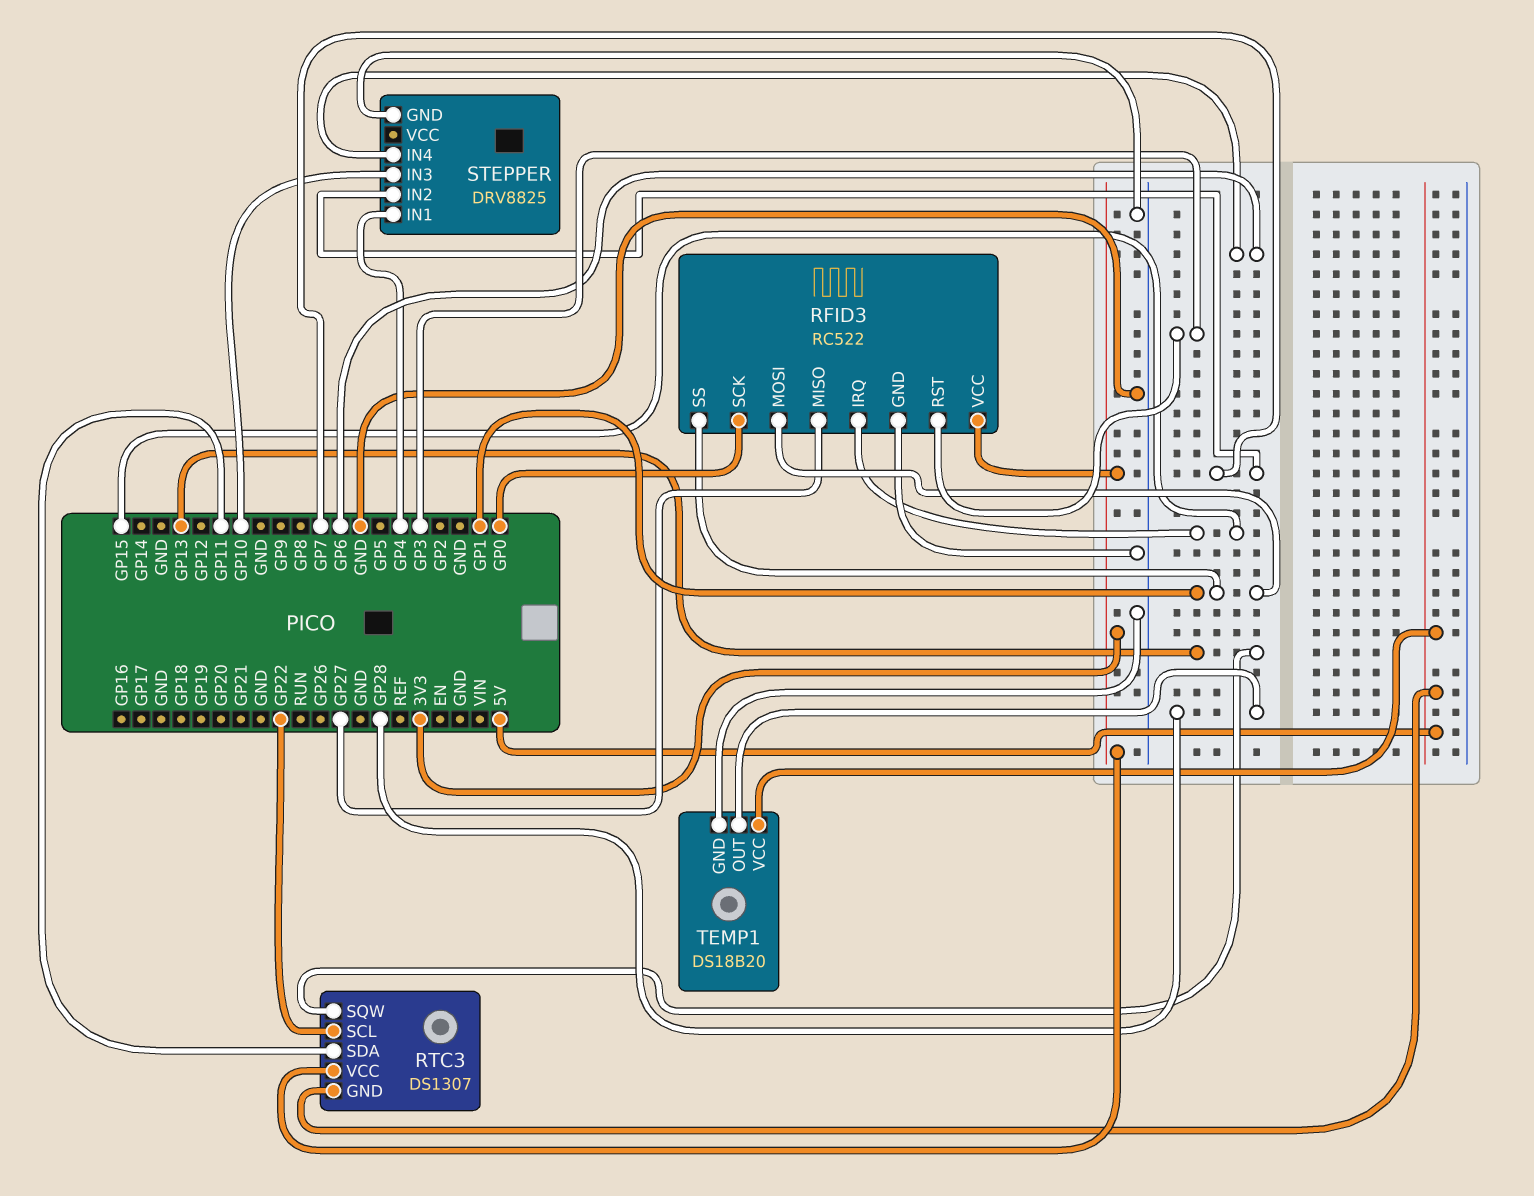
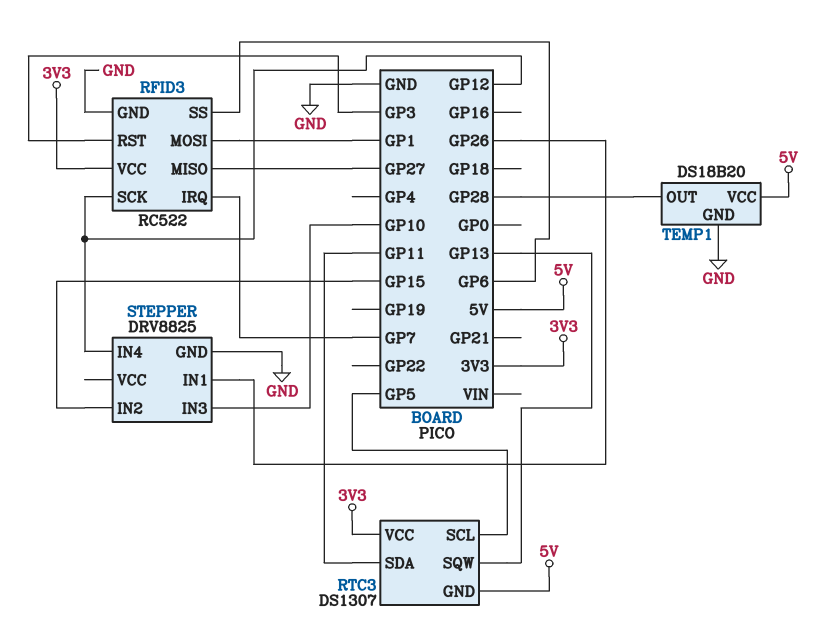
RFID3 pin IRQ: GP15 -> GP7
RFID3 pin SCK: GP0 -> GP12
RFID3 pin SS: GP1 -> GP6
RTC3 pin SCL: GP22 -> GP5
STEPPER pin IN1: GP4 -> GP26
STEPPER pin IN2: GP7 -> GP15
STEPPER pin IN4: GP6 -> GP12

